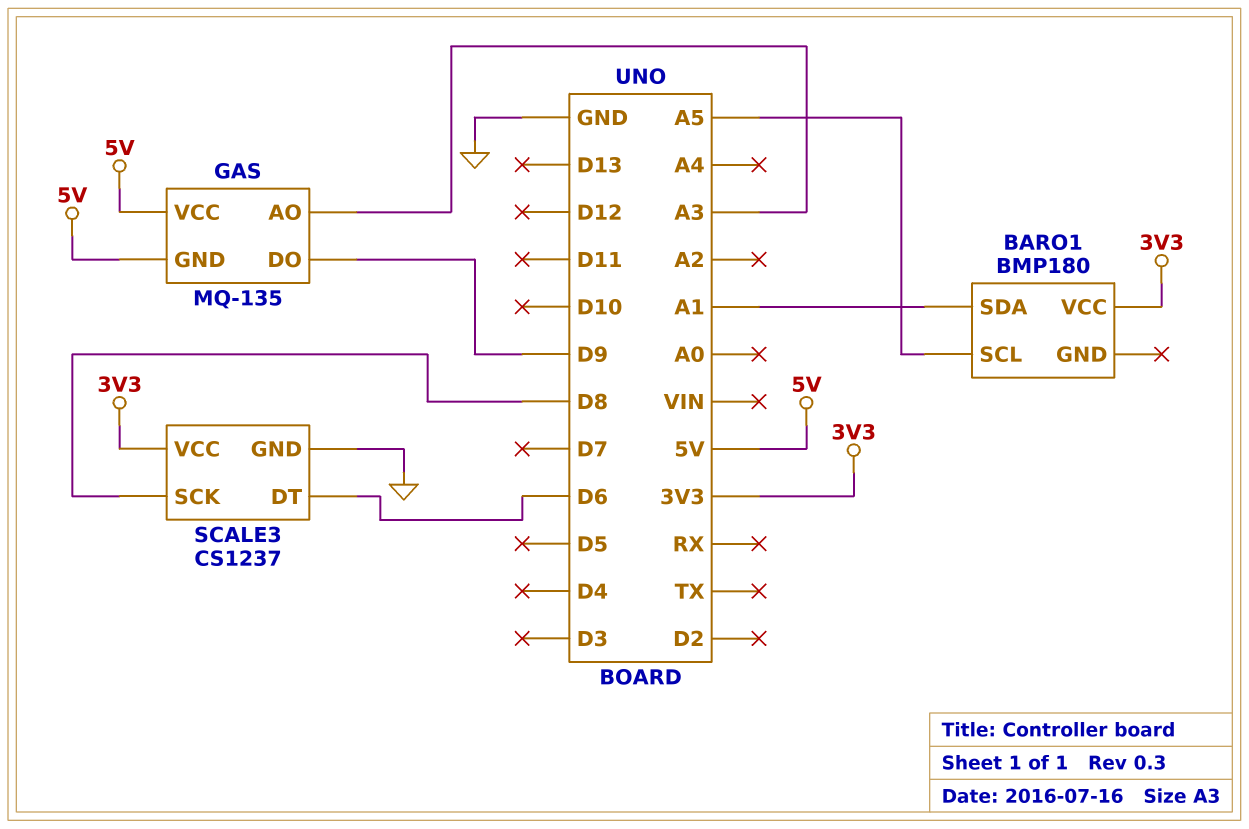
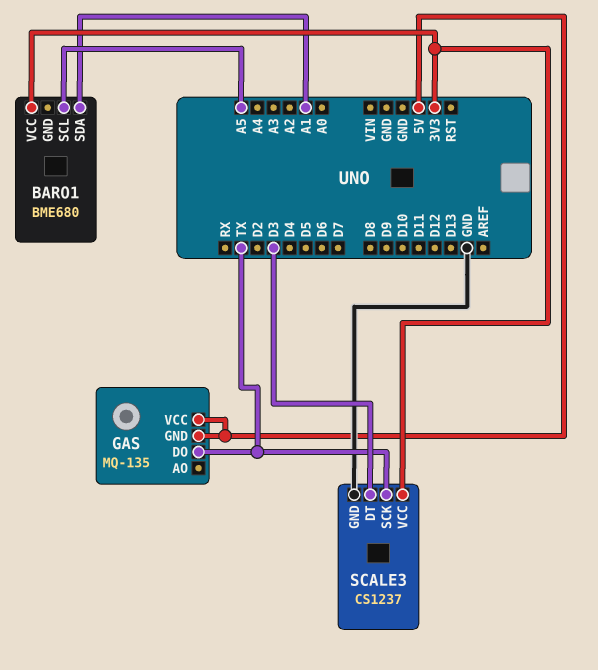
BARO1: BMP180 -> BME680
GAS pin AO: A3 -> none
GAS pin DO: D9 -> TX
SCALE3 pin DT: D6 -> D3
SCALE3 pin SCK: D8 -> TX

